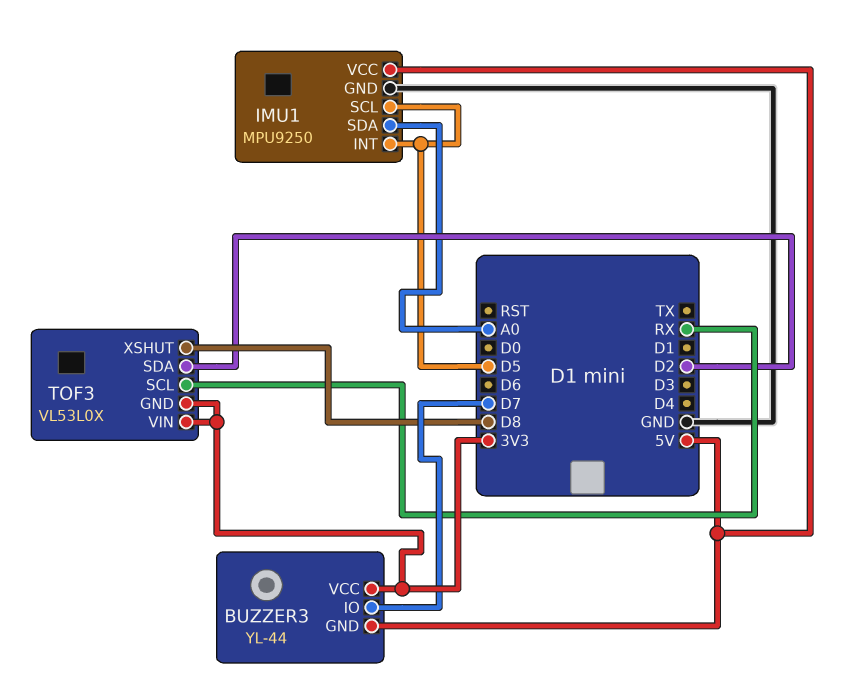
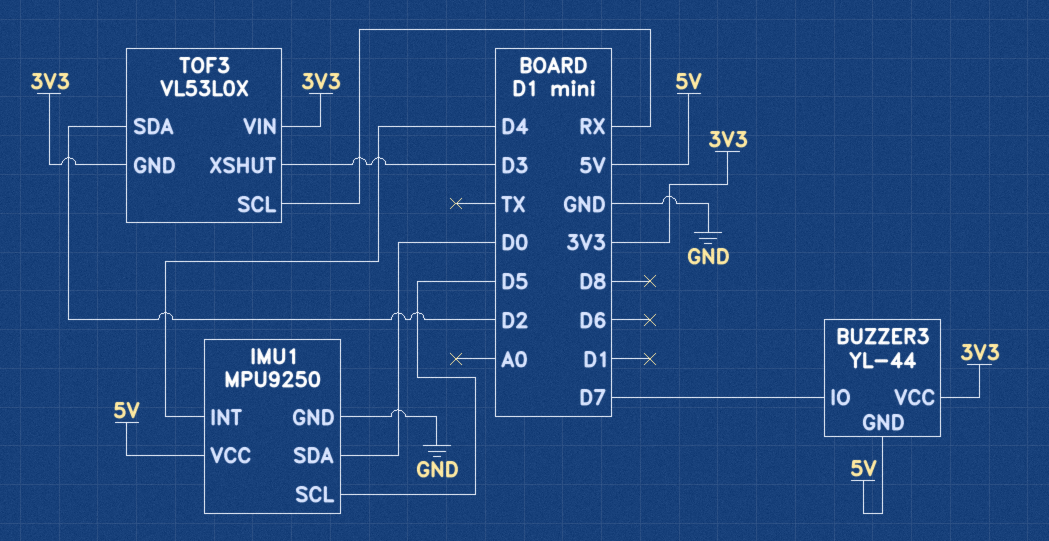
IMU1 pin INT: D5 -> D4
IMU1 pin SDA: A0 -> D0
TOF3 pin XSHUT: D8 -> D3

